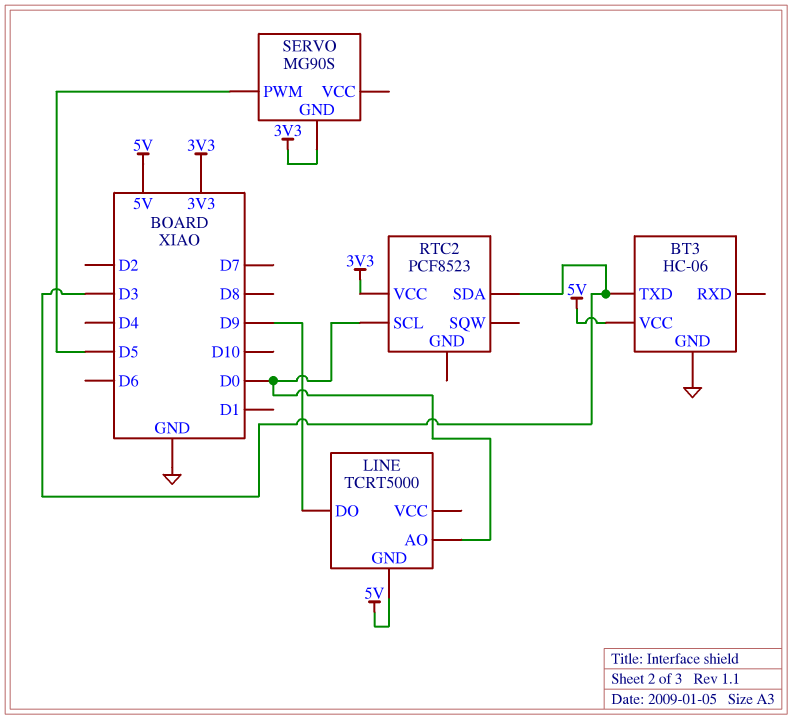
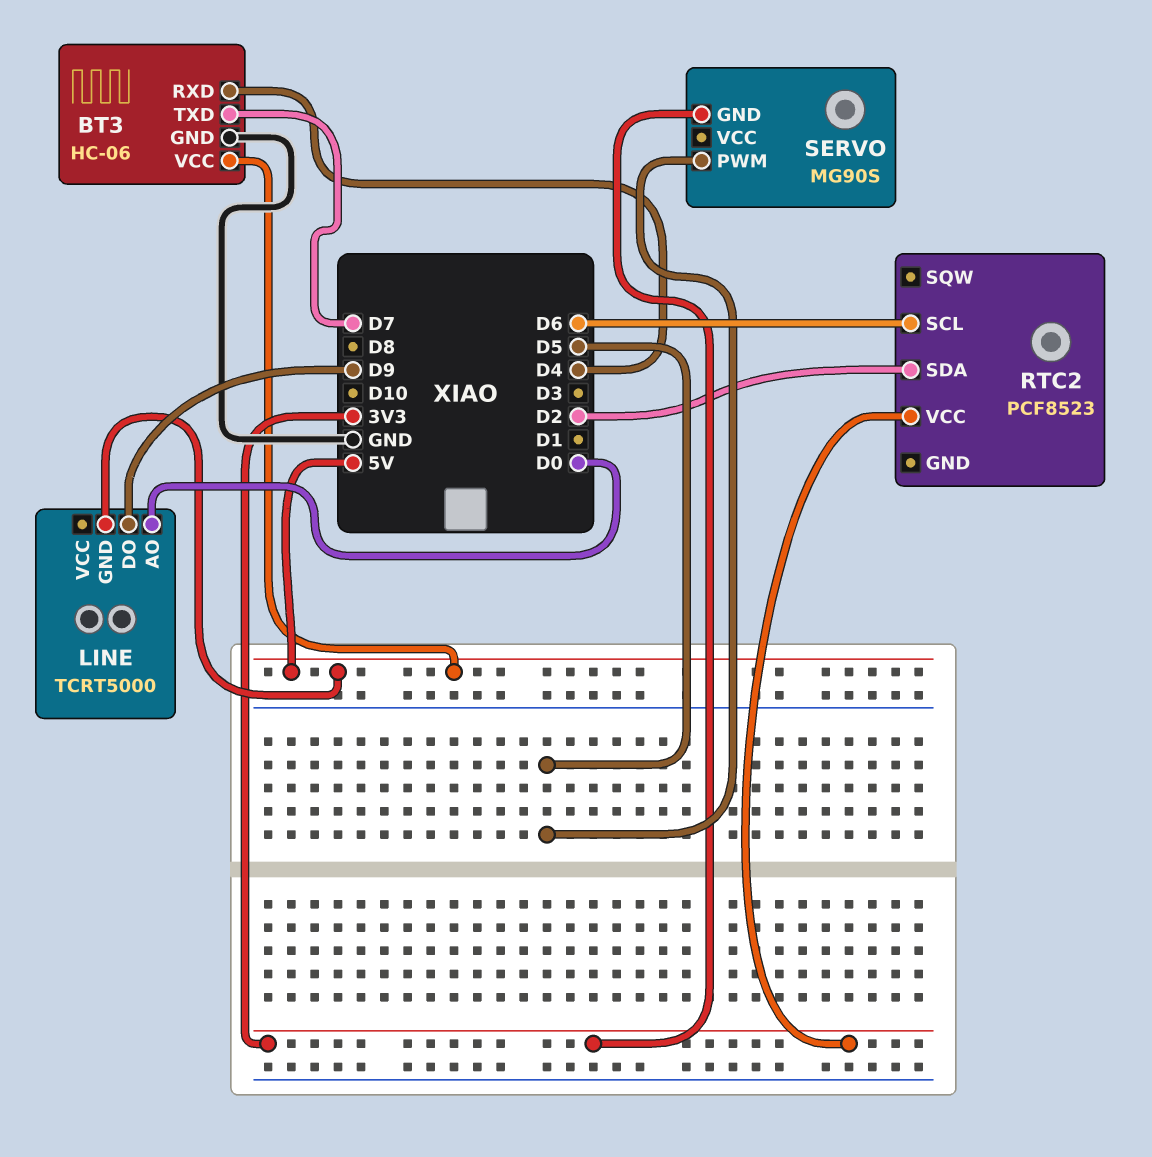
BT3 pin RXD: none -> D4
BT3 pin TXD: D3 -> D7
RTC2 pin SCL: D0 -> D6
RTC2 pin SDA: D3 -> D2

